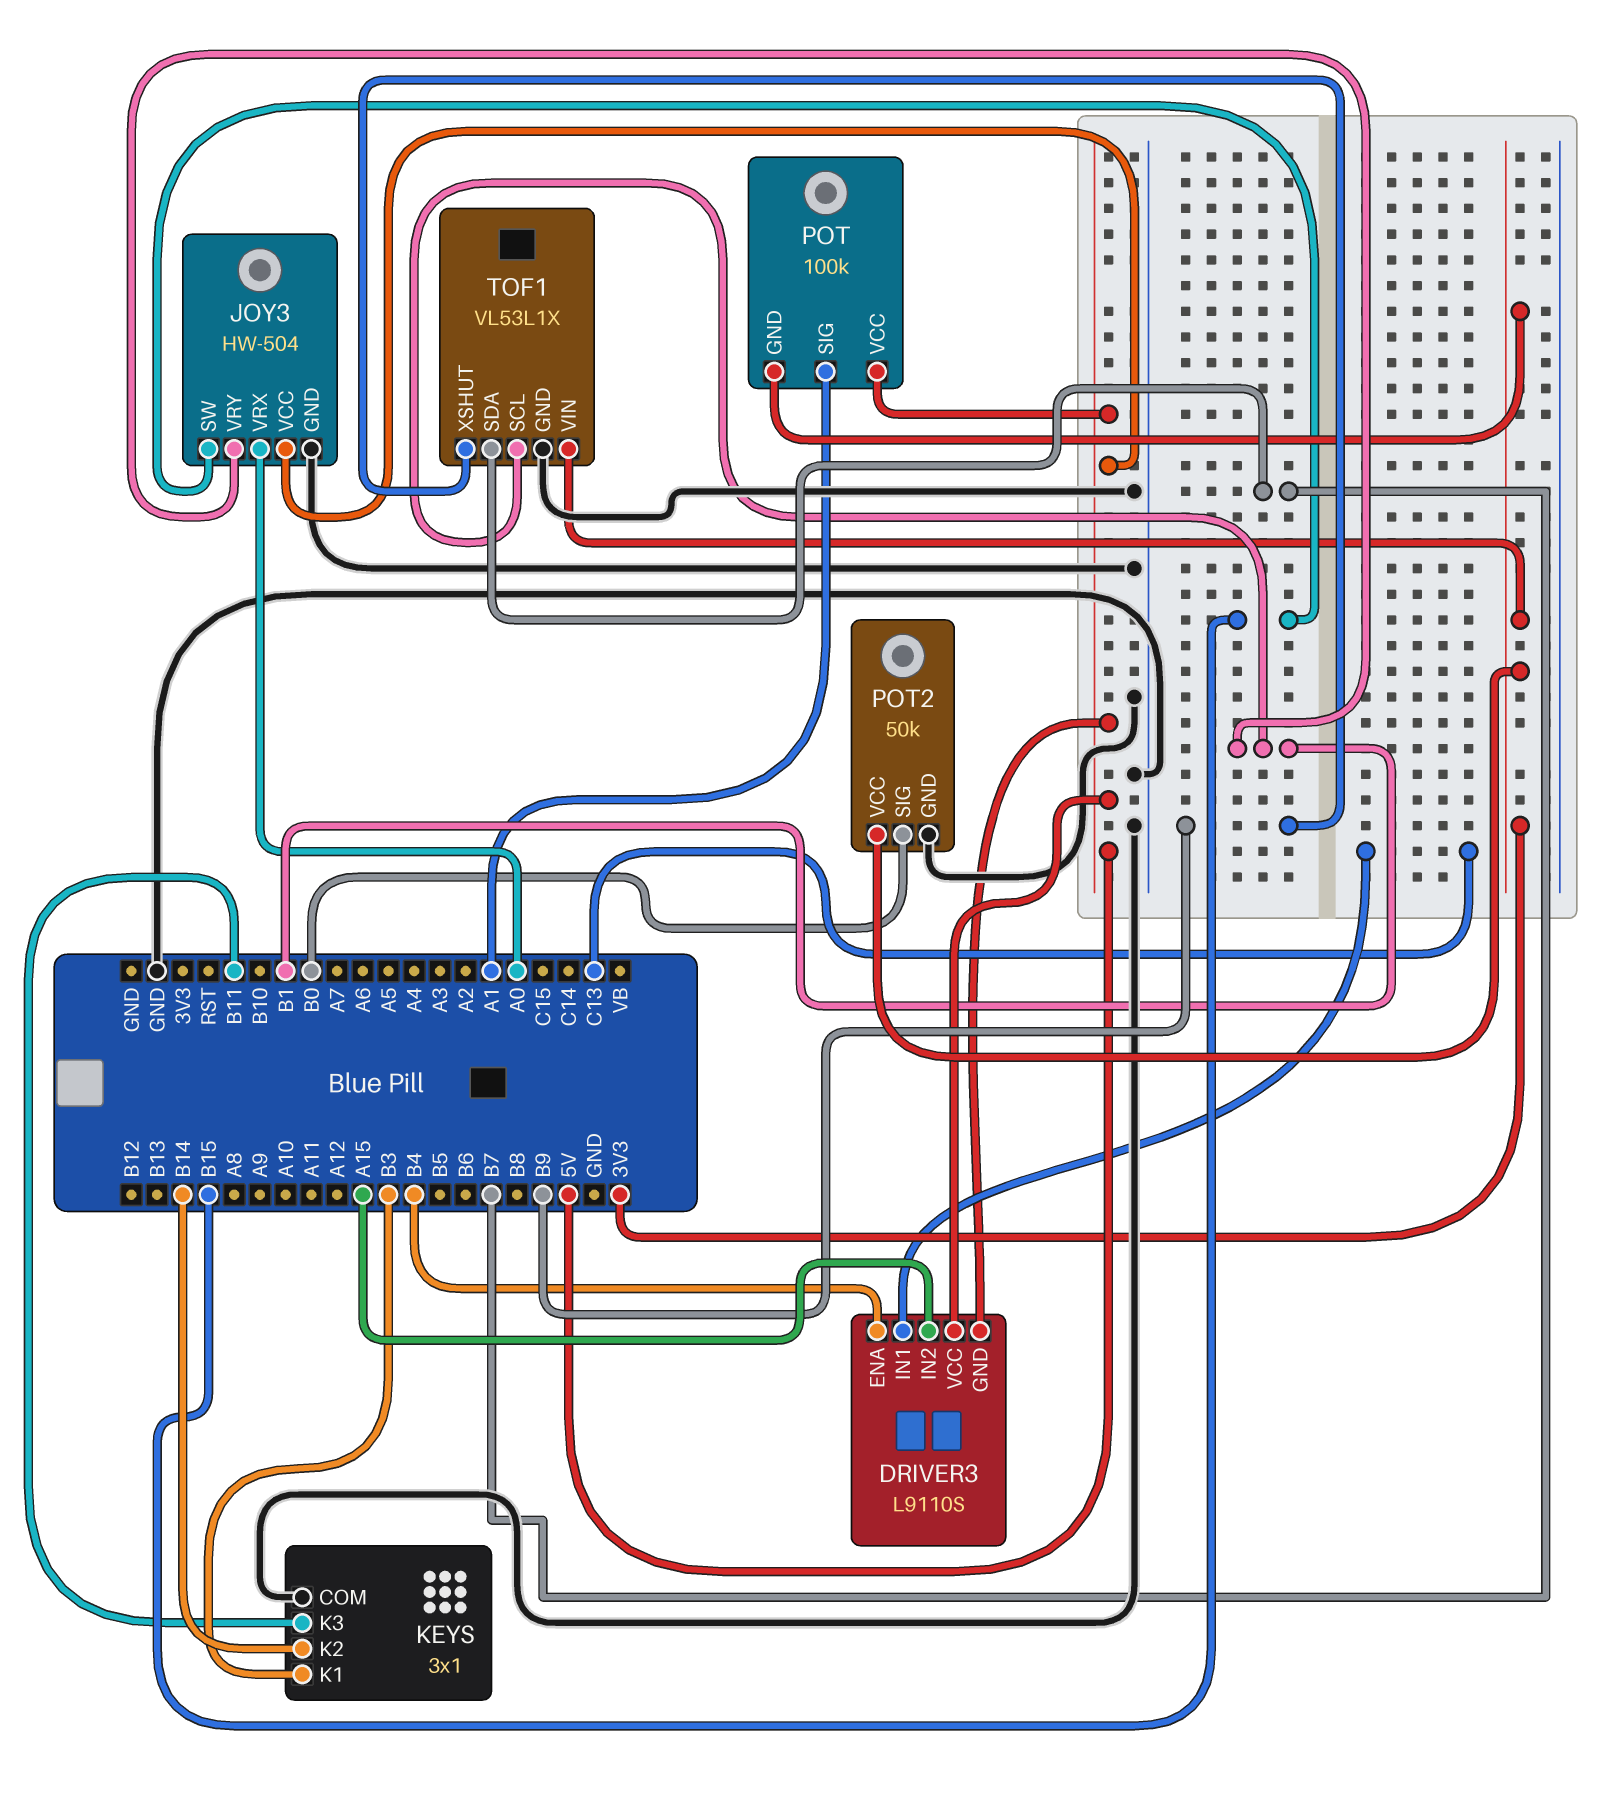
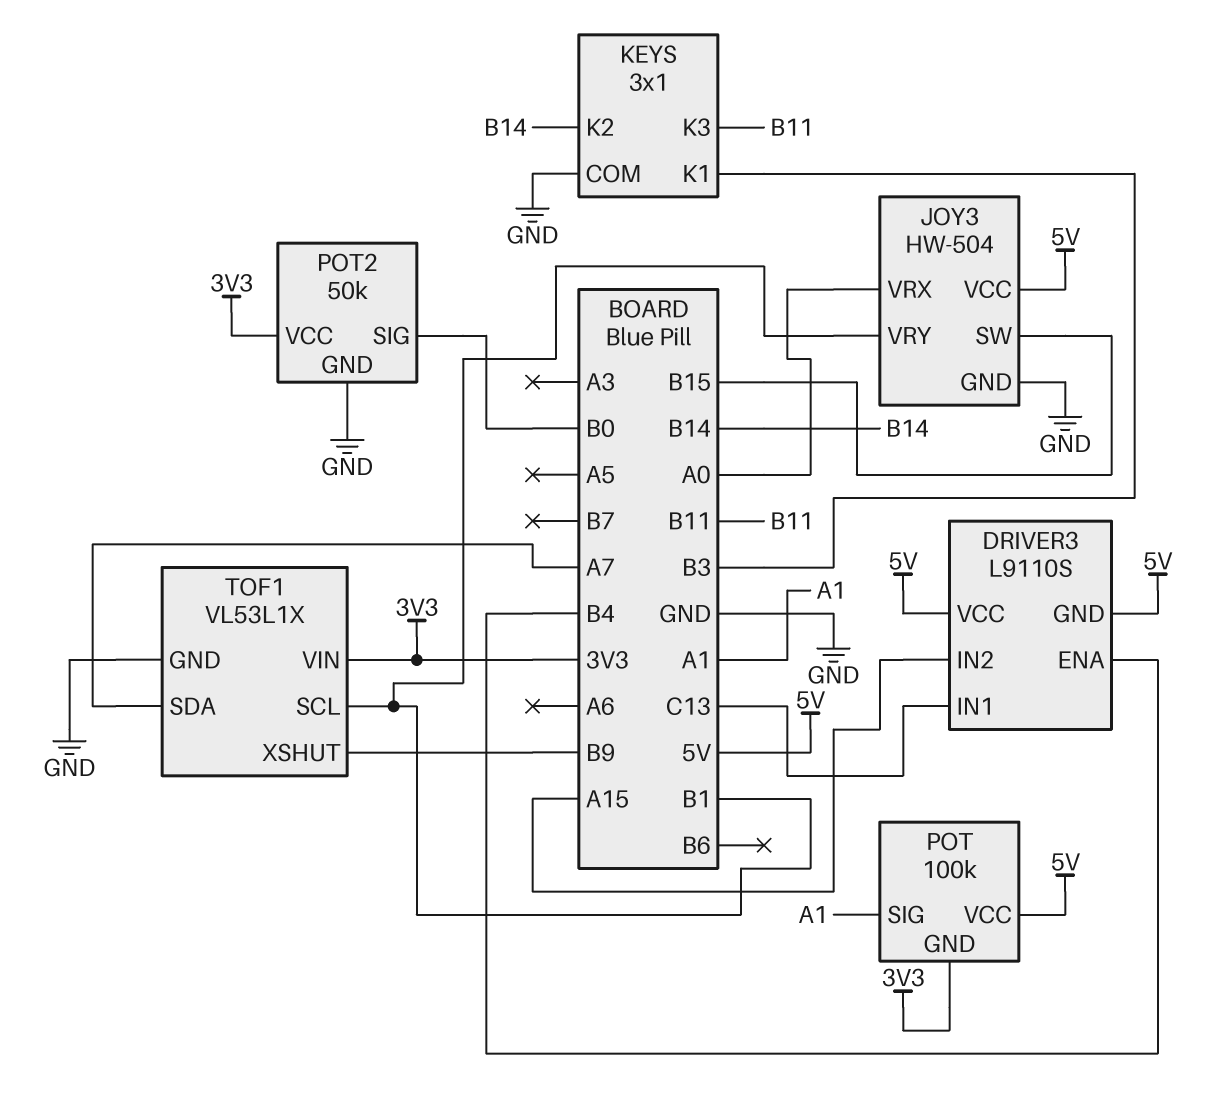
TOF1 pin SDA: B7 -> A7

